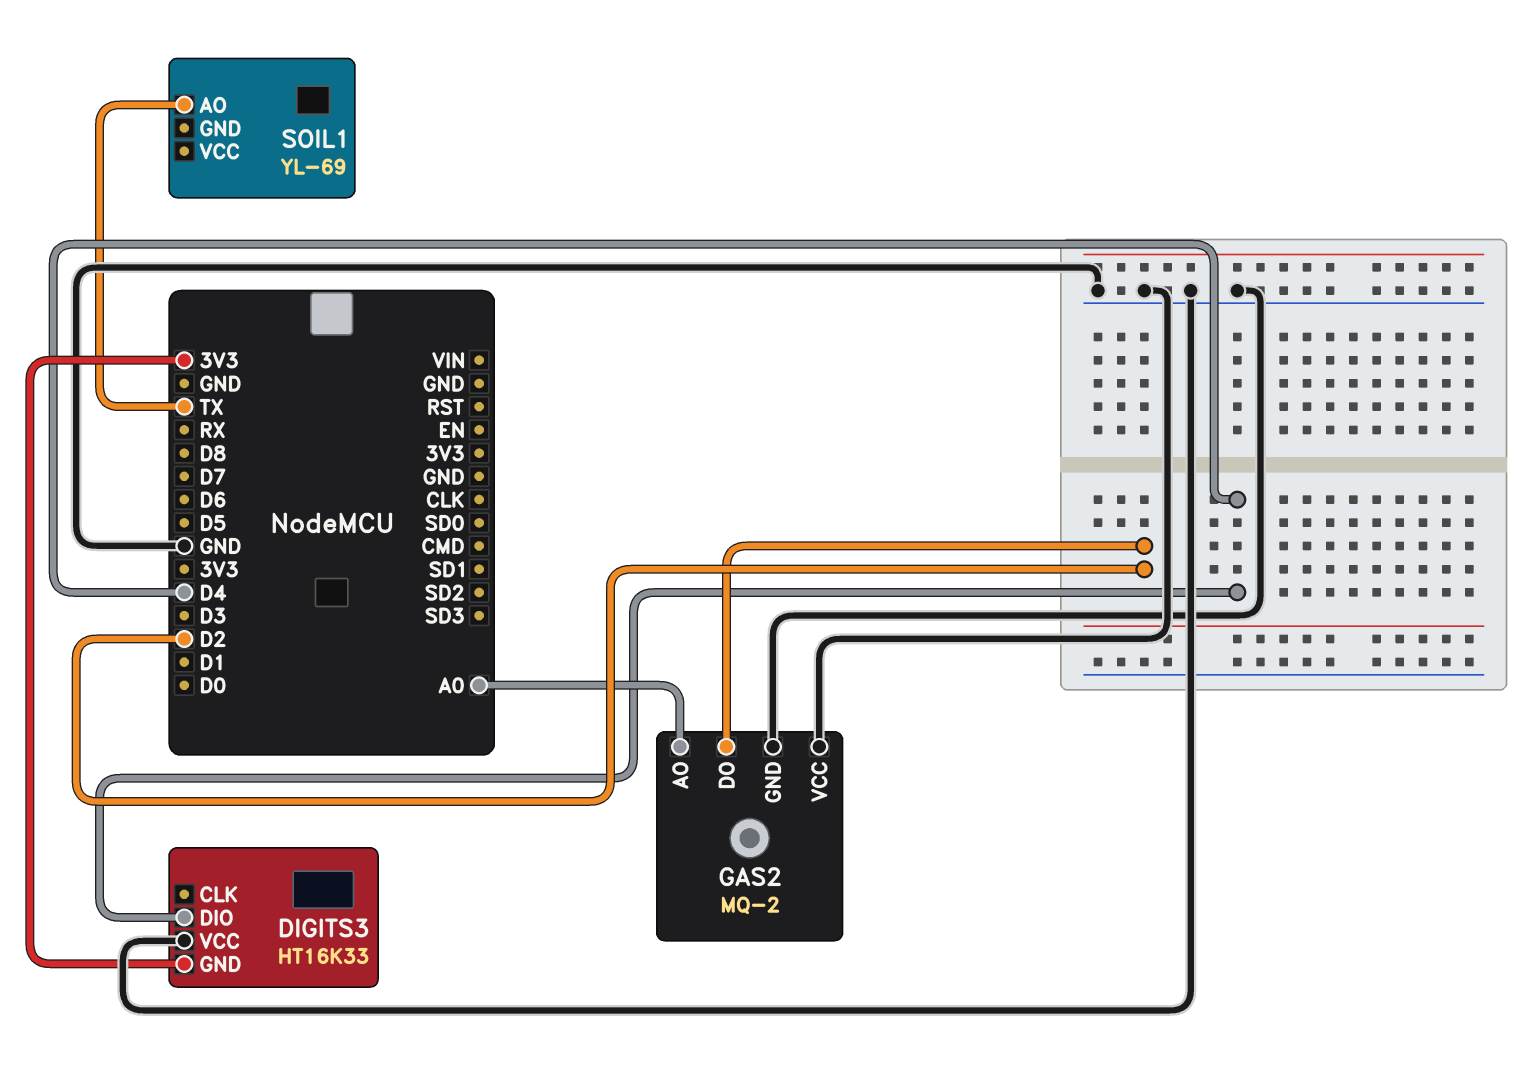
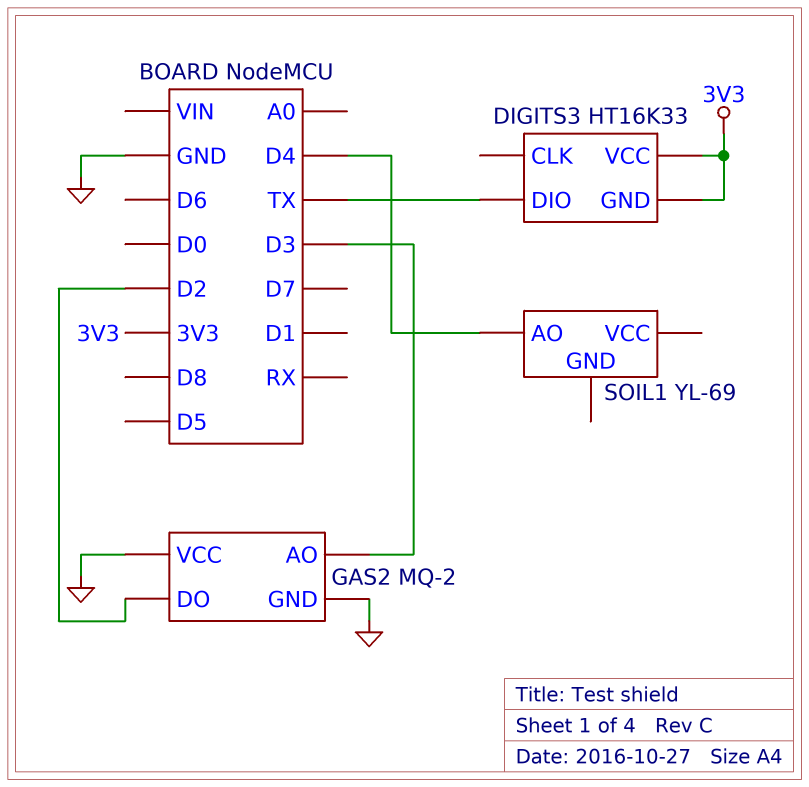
DIGITS3 pin DIO: D4 -> TX
DIGITS3 pin VCC: GND -> 3V3
GAS2 pin AO: A0 -> D3
SOIL1 pin AO: TX -> D4

